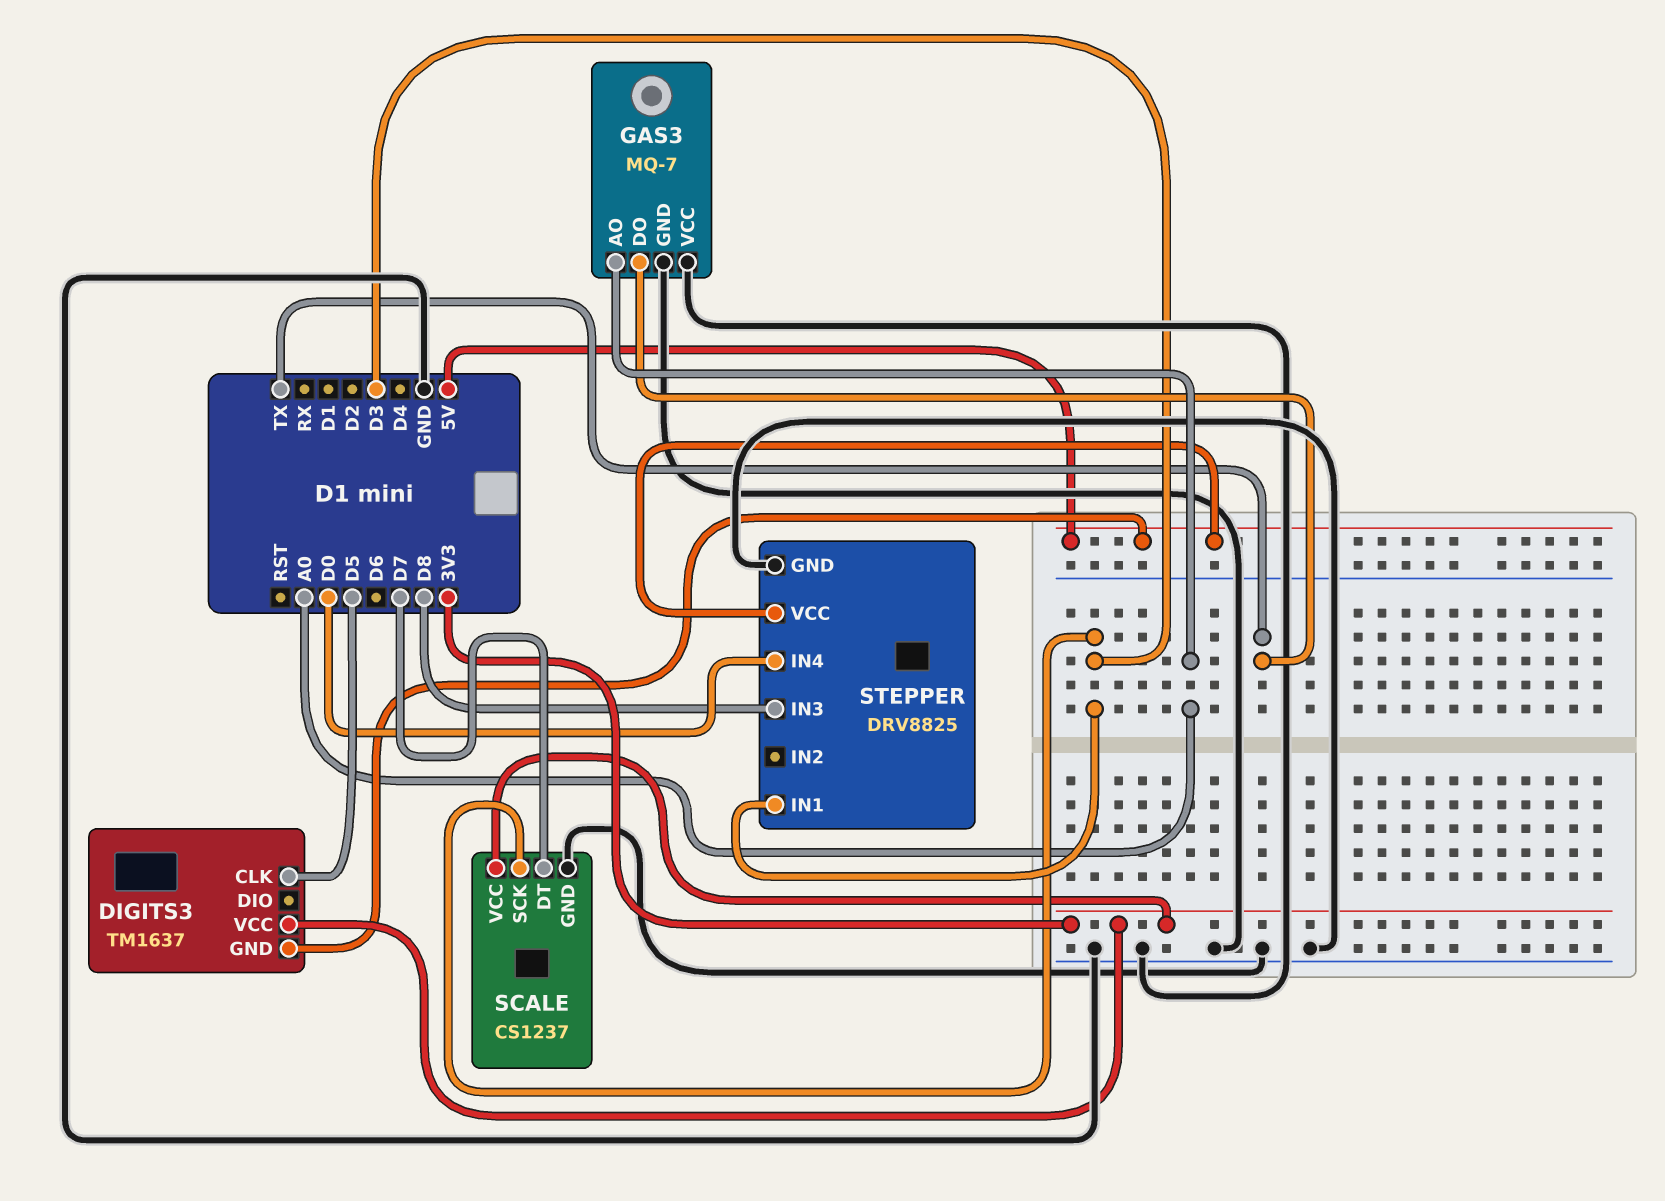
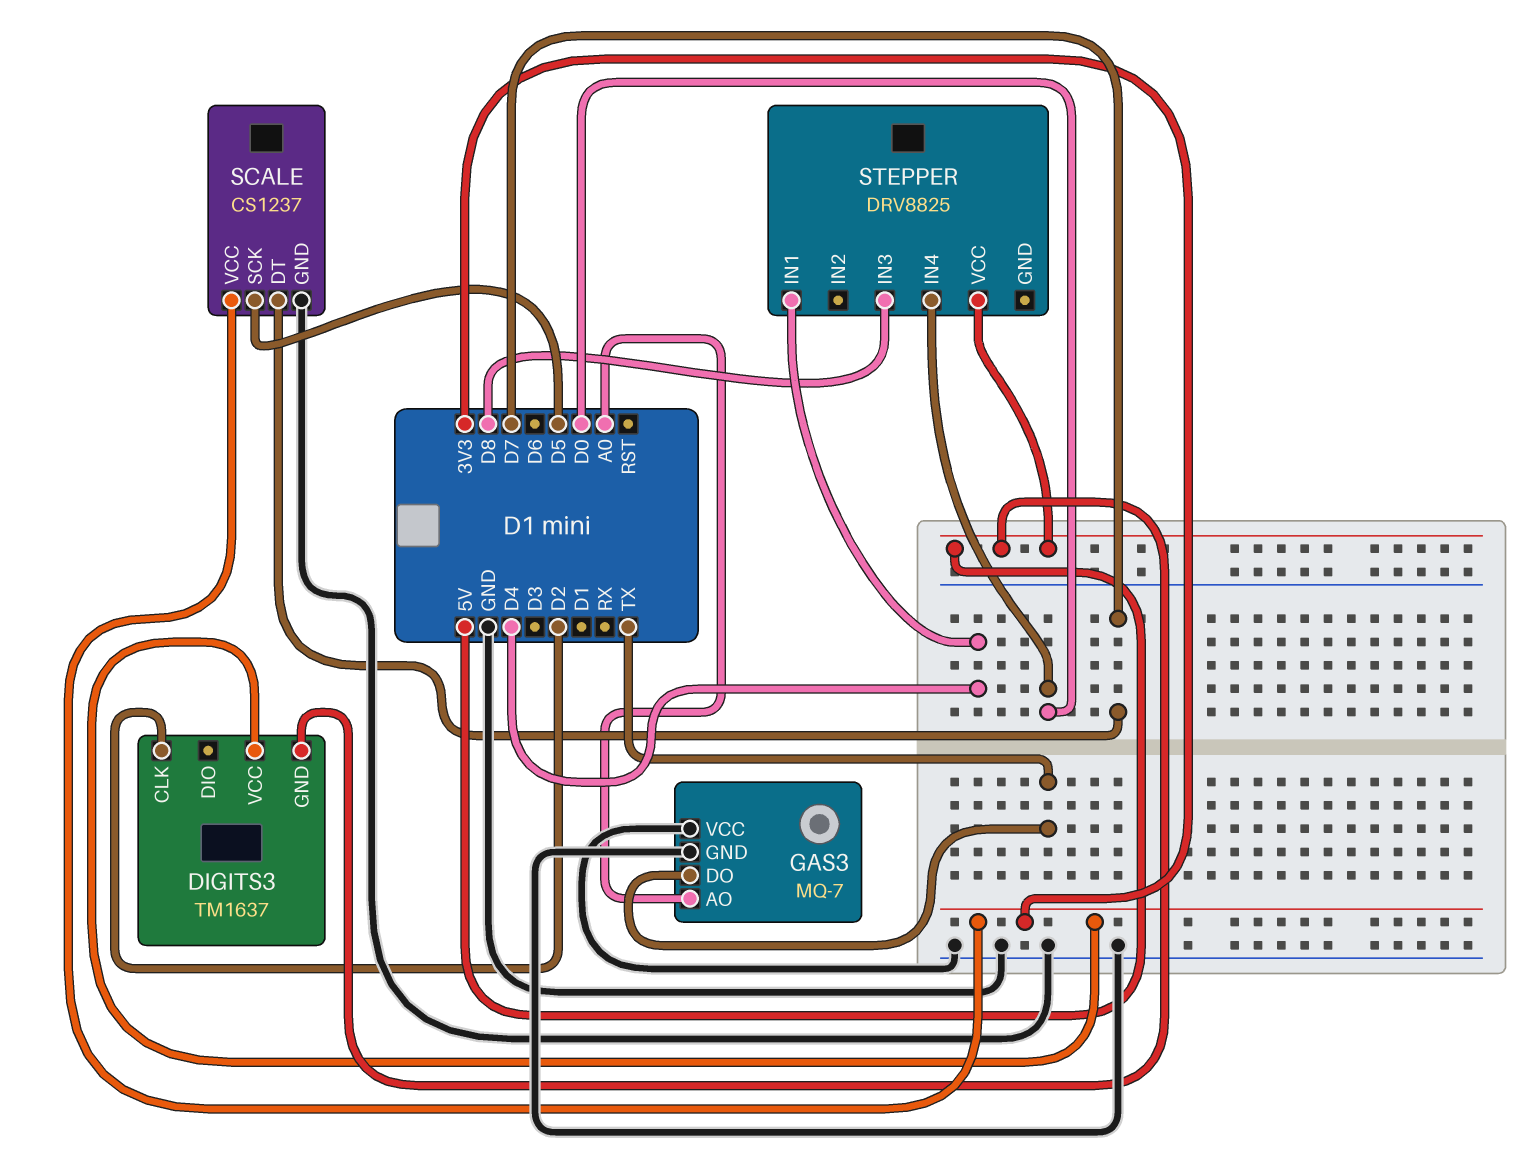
DIGITS3 pin CLK: D5 -> D2
SCALE pin SCK: D3 -> D5
STEPPER pin GND: GND -> none
STEPPER pin IN1: D3 -> D4

